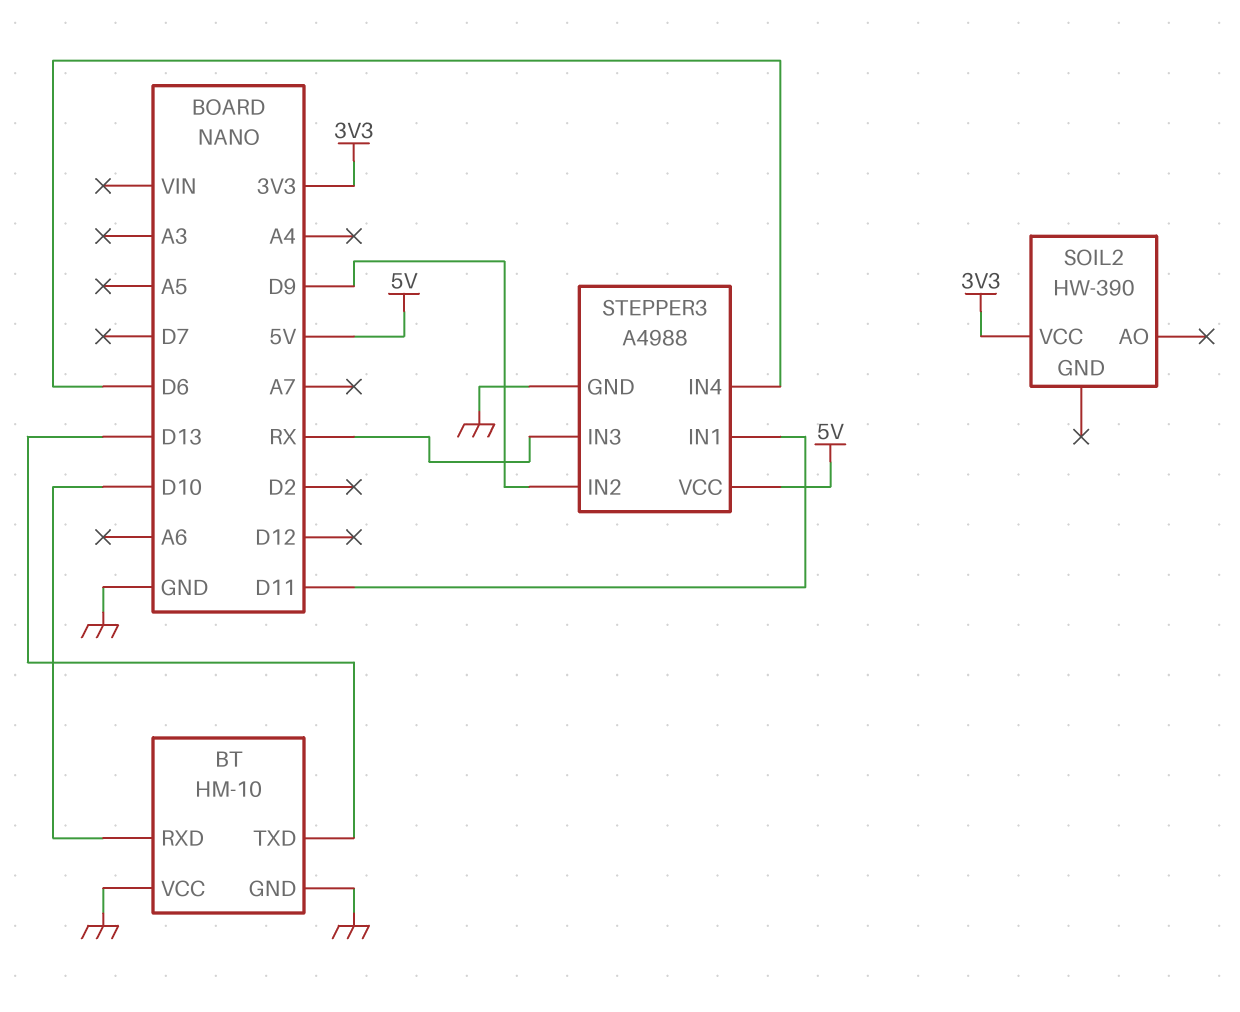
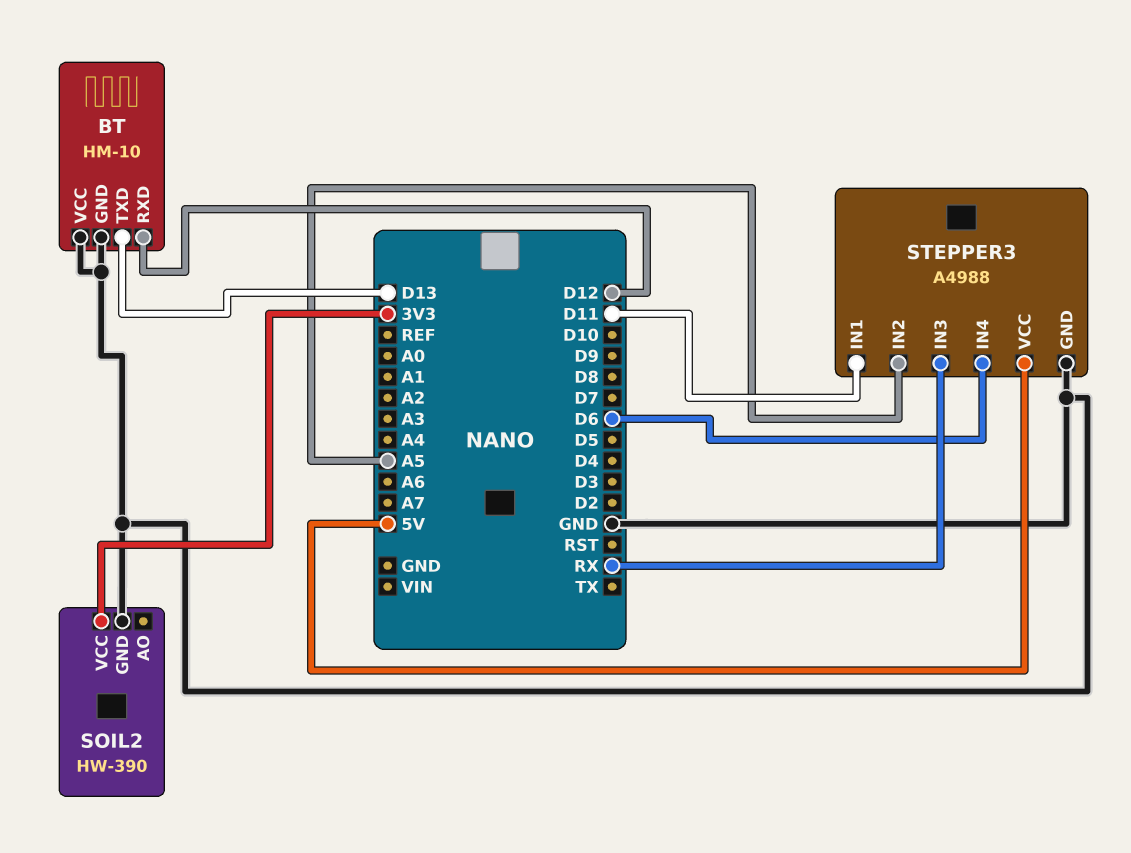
BT pin RXD: D10 -> D12
SOIL2 pin GND: none -> GND
STEPPER3 pin IN2: D9 -> A5

